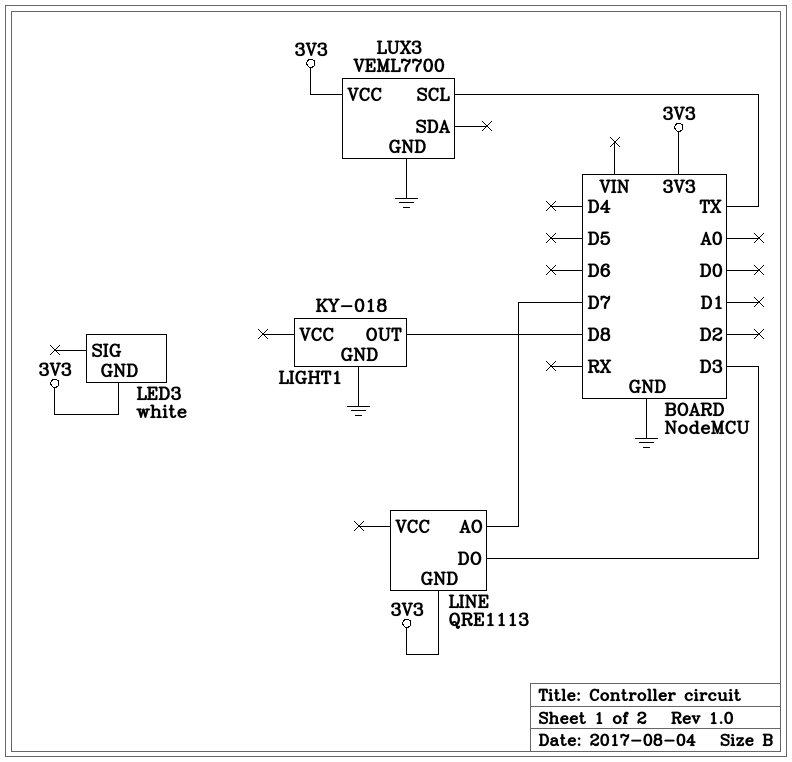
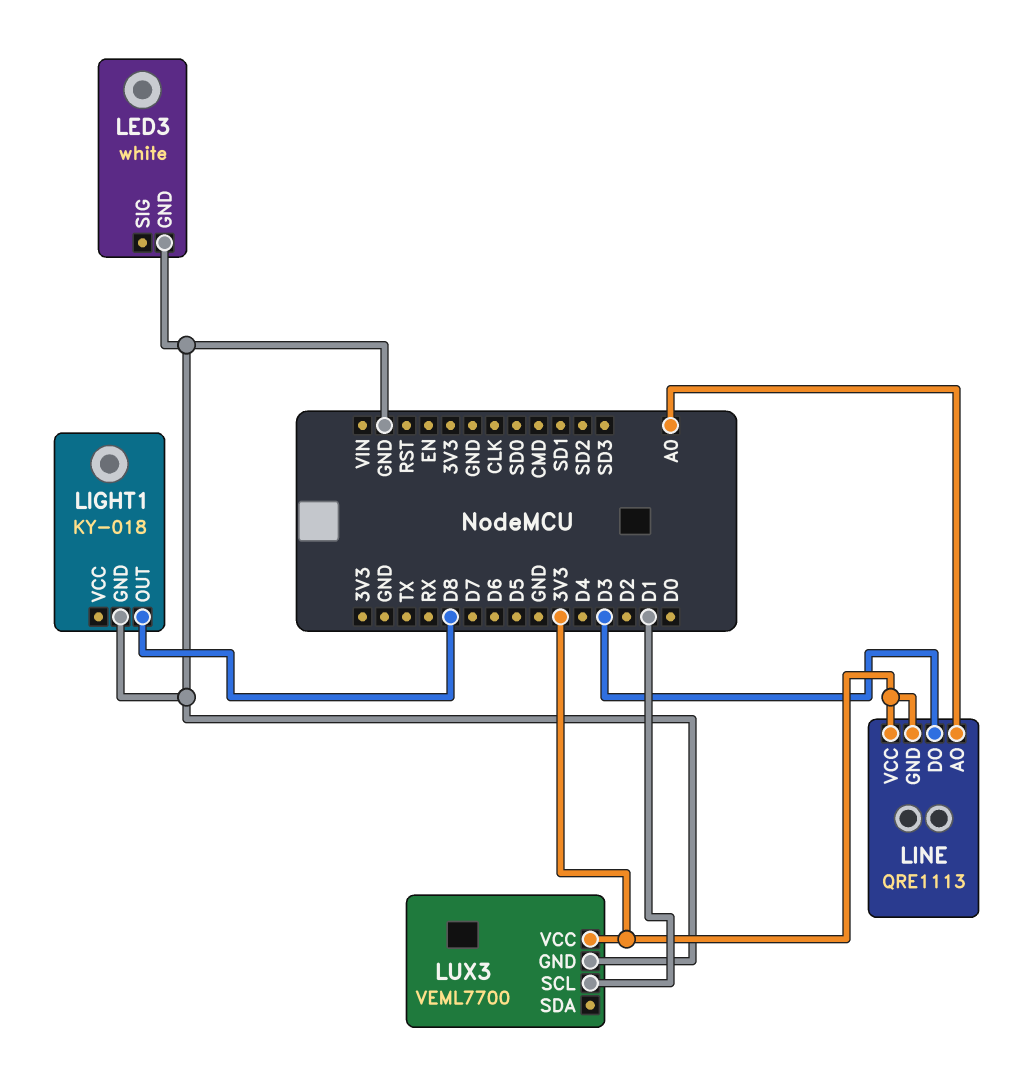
LED3 pin GND: 3V3 -> GND
LINE pin AO: D7 -> A0
LINE pin VCC: none -> 3V3
LUX3 pin SCL: TX -> D1

